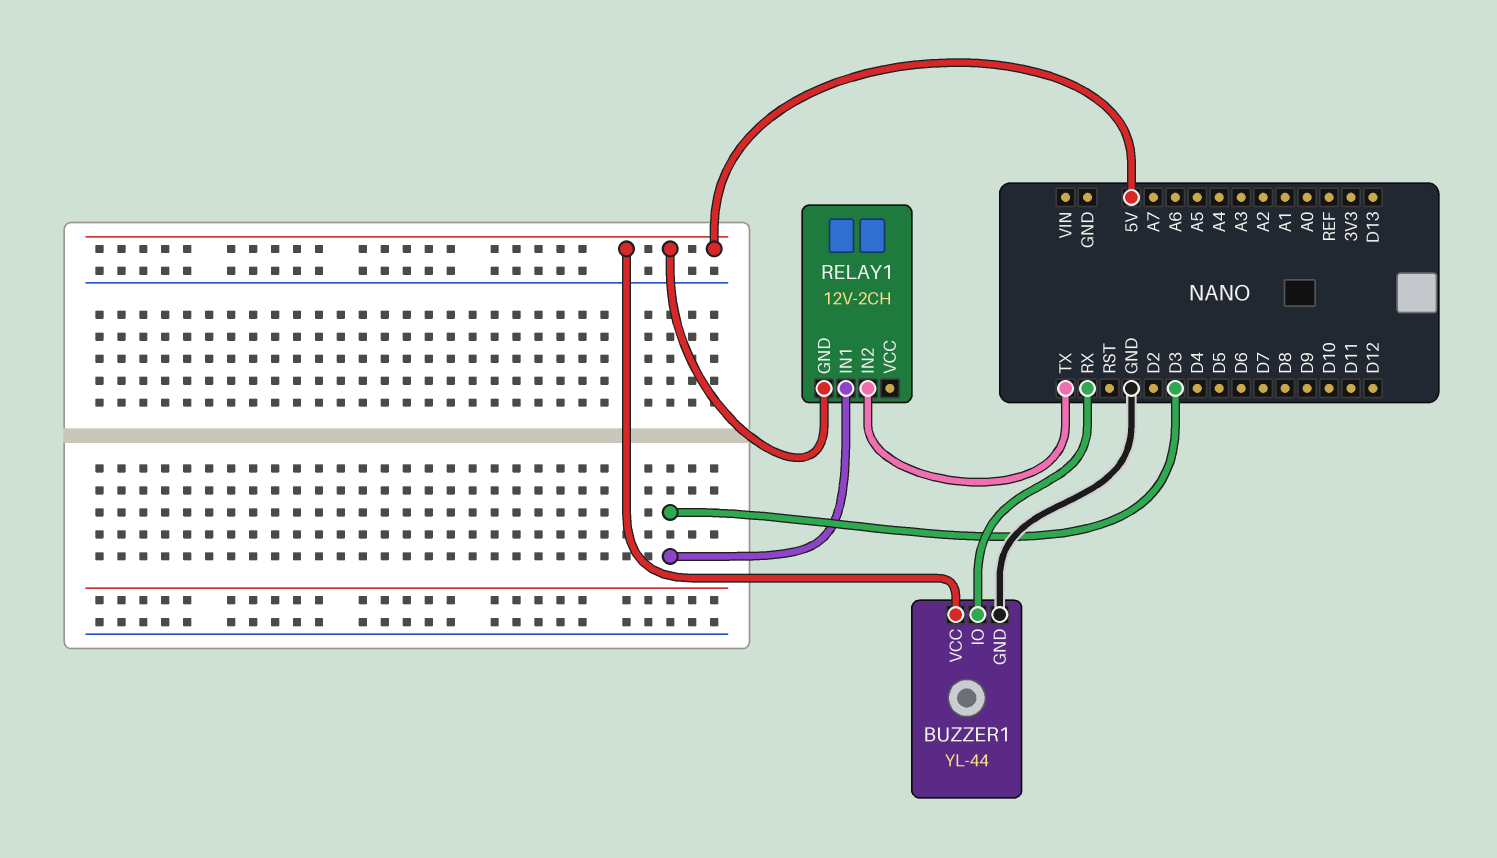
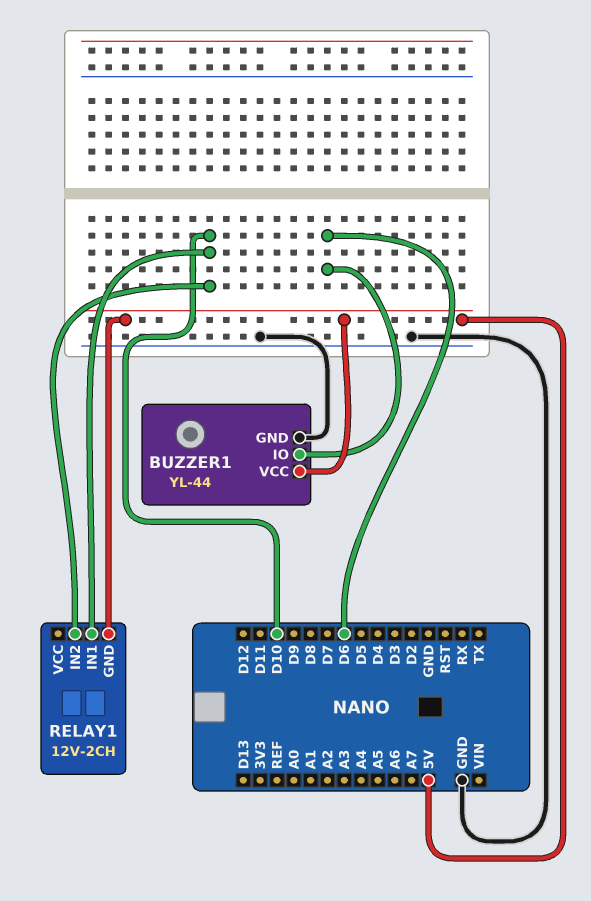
BUZZER1 pin IO: RX -> D6
RELAY1 pin IN1: D3 -> D10
RELAY1 pin IN2: TX -> D10

